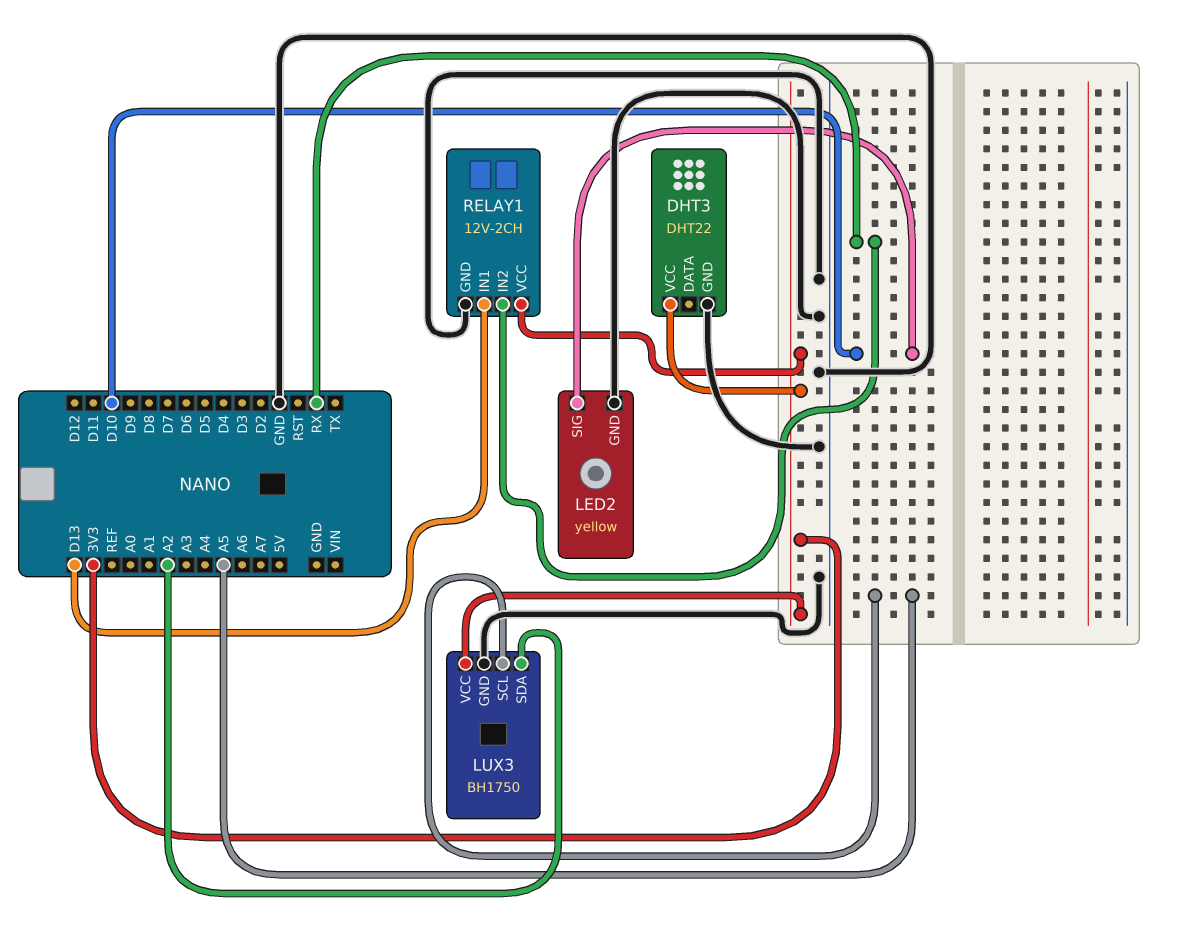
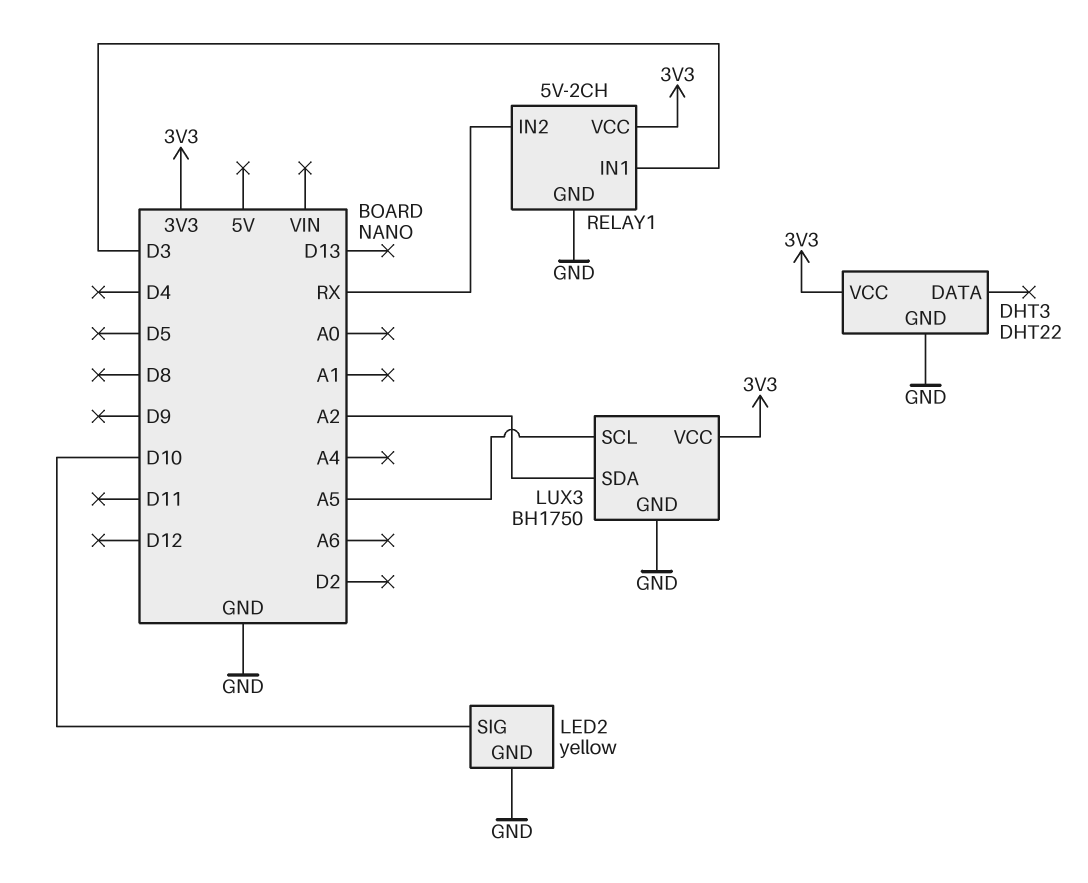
RELAY1: 12V-2CH -> 5V-2CH
RELAY1 pin IN1: D13 -> D3

